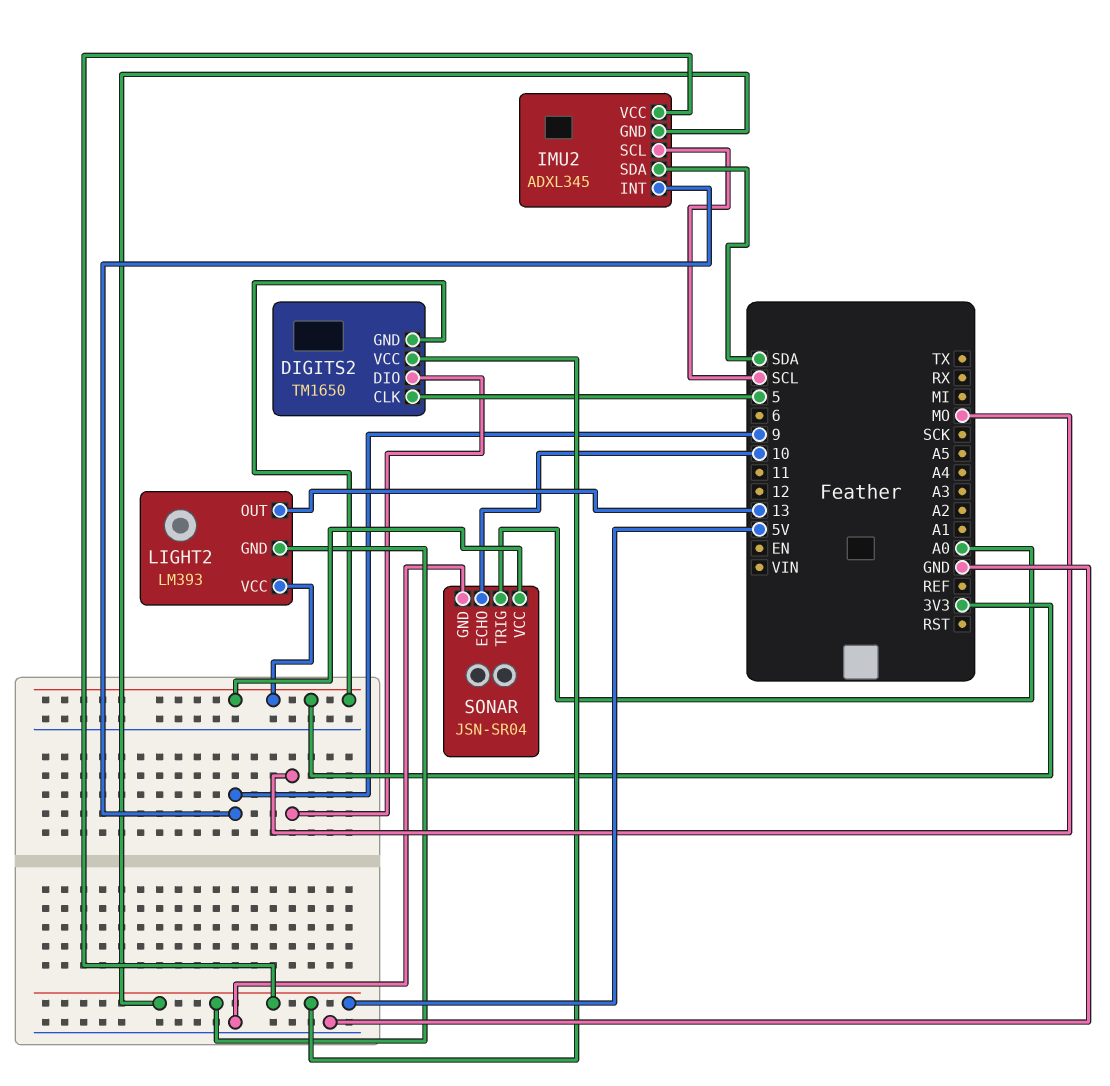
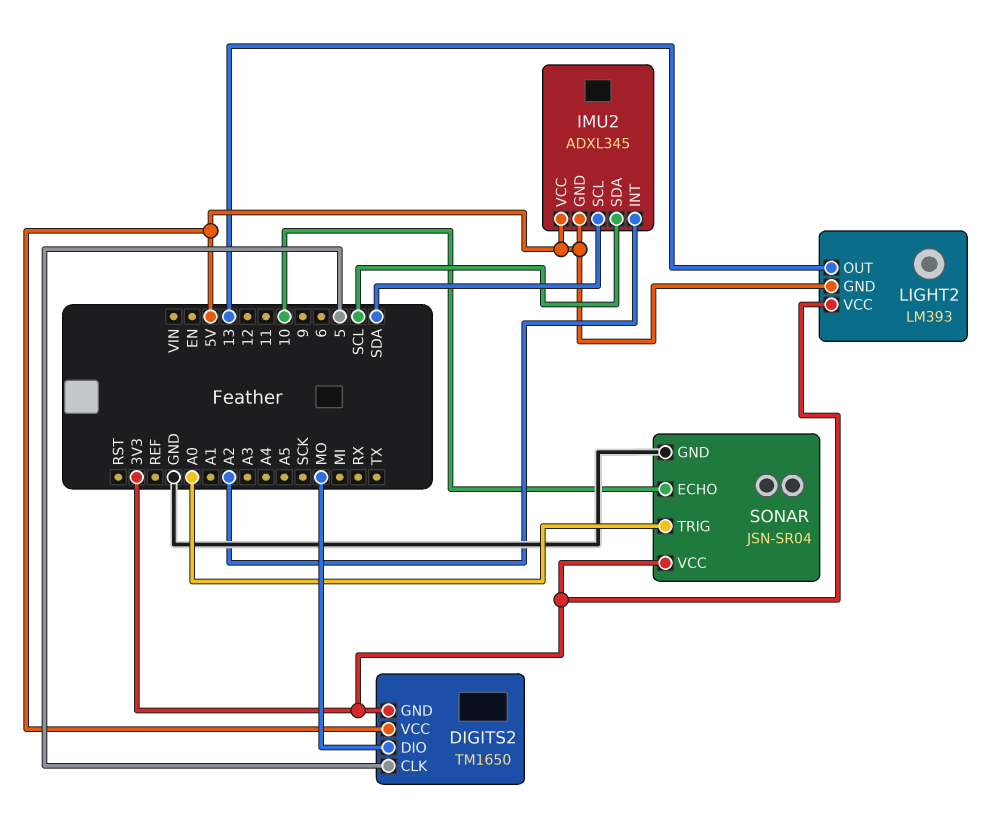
IMU2 pin INT: 9 -> A2
IMU2 pin SCL: SCL -> SDA
IMU2 pin SDA: SDA -> SCL

